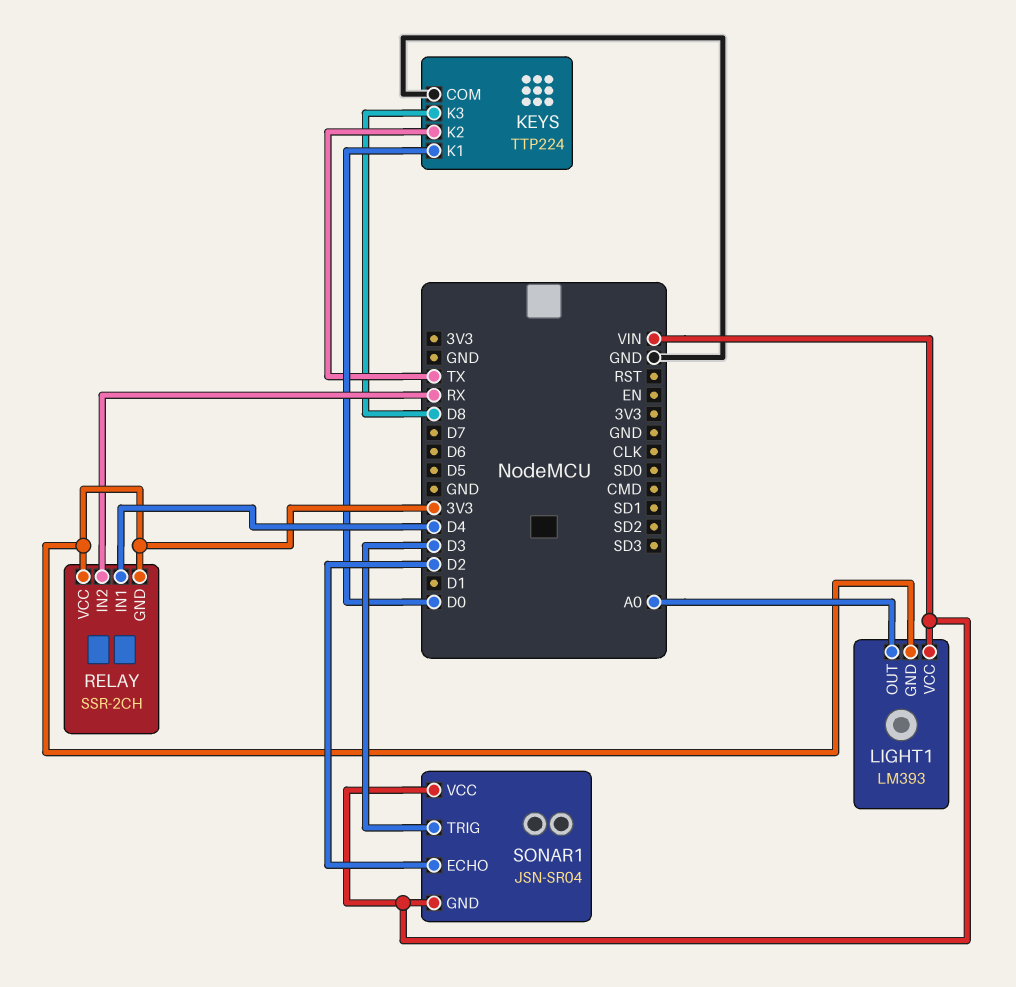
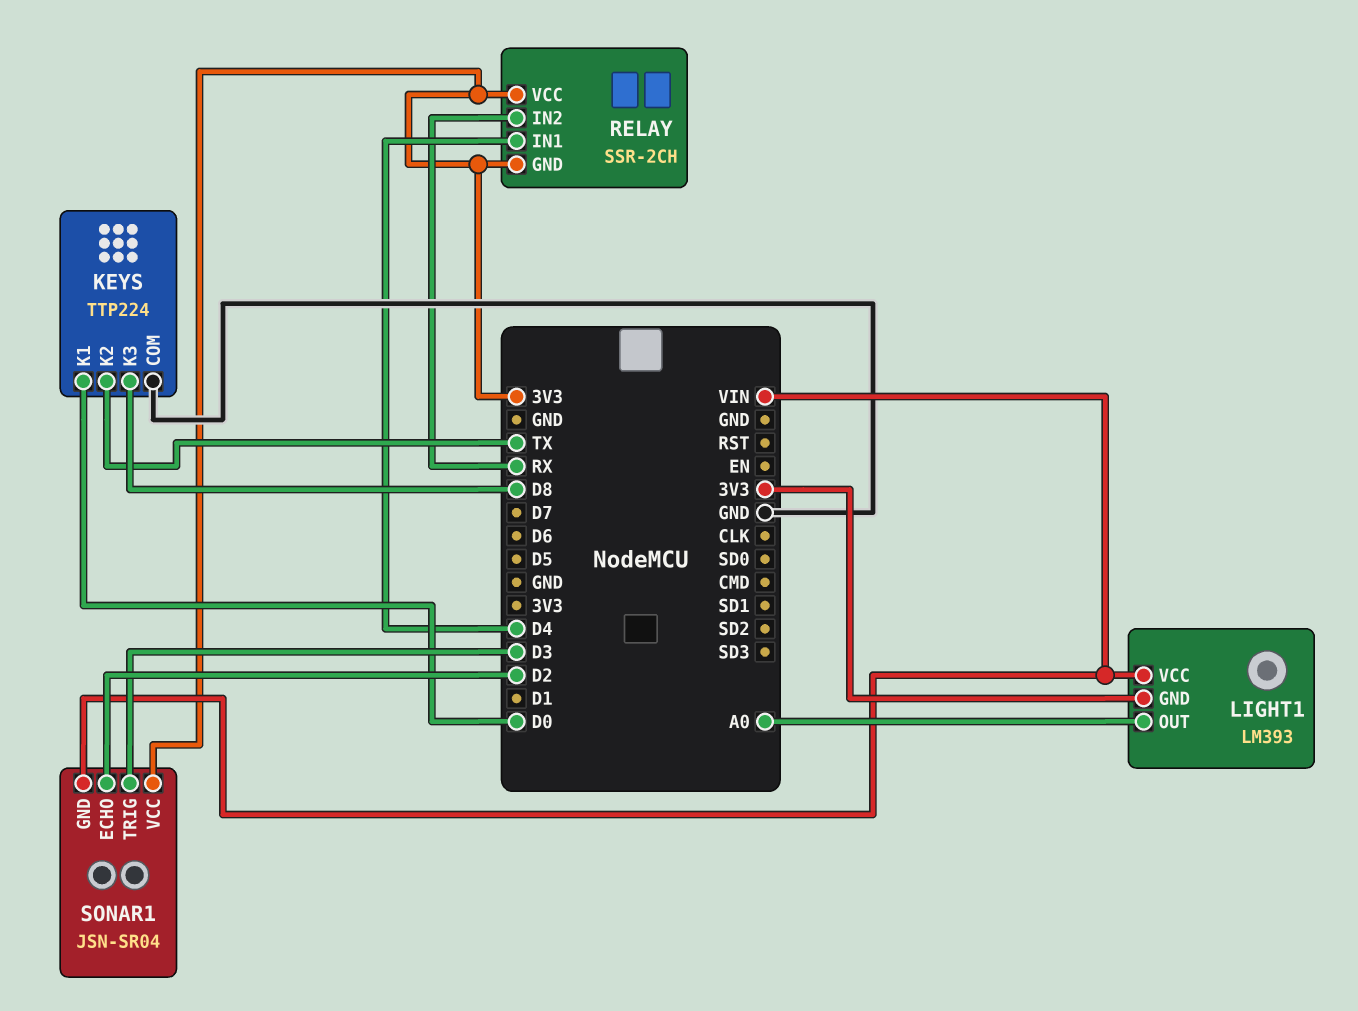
SONAR1 pin VCC: VIN -> 3V3

